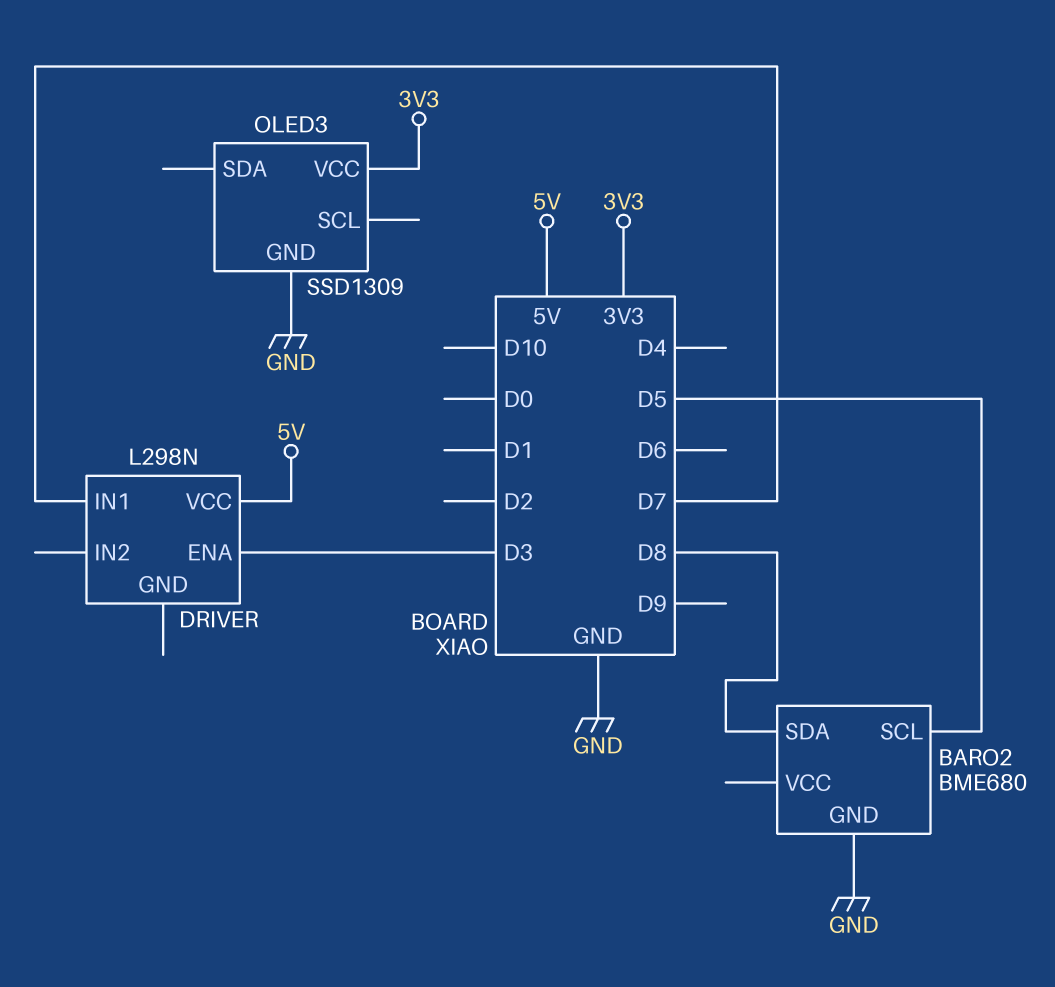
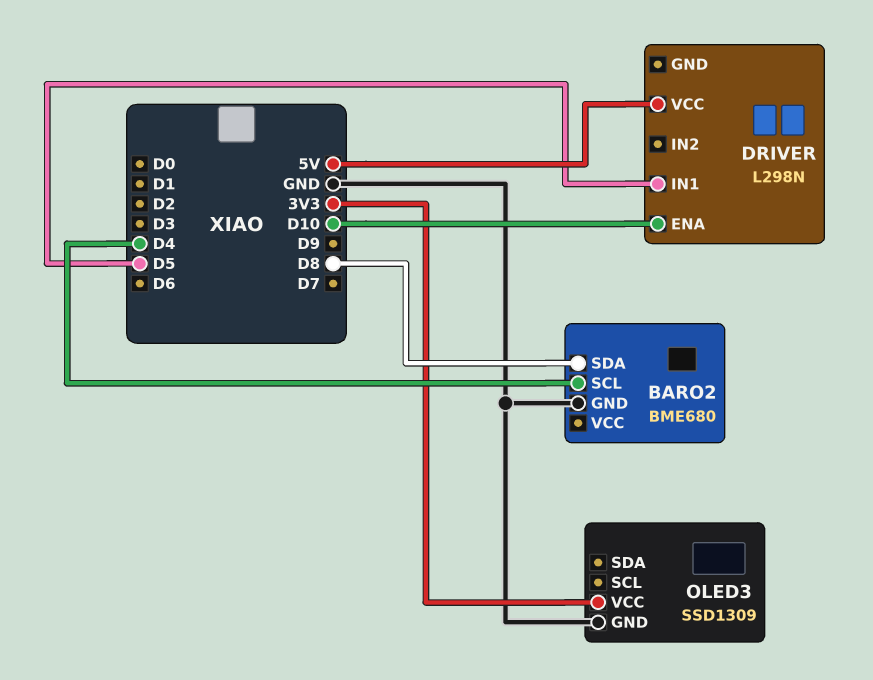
BARO2 pin SCL: D5 -> D4
DRIVER pin ENA: D3 -> D10
DRIVER pin IN1: D7 -> D5

